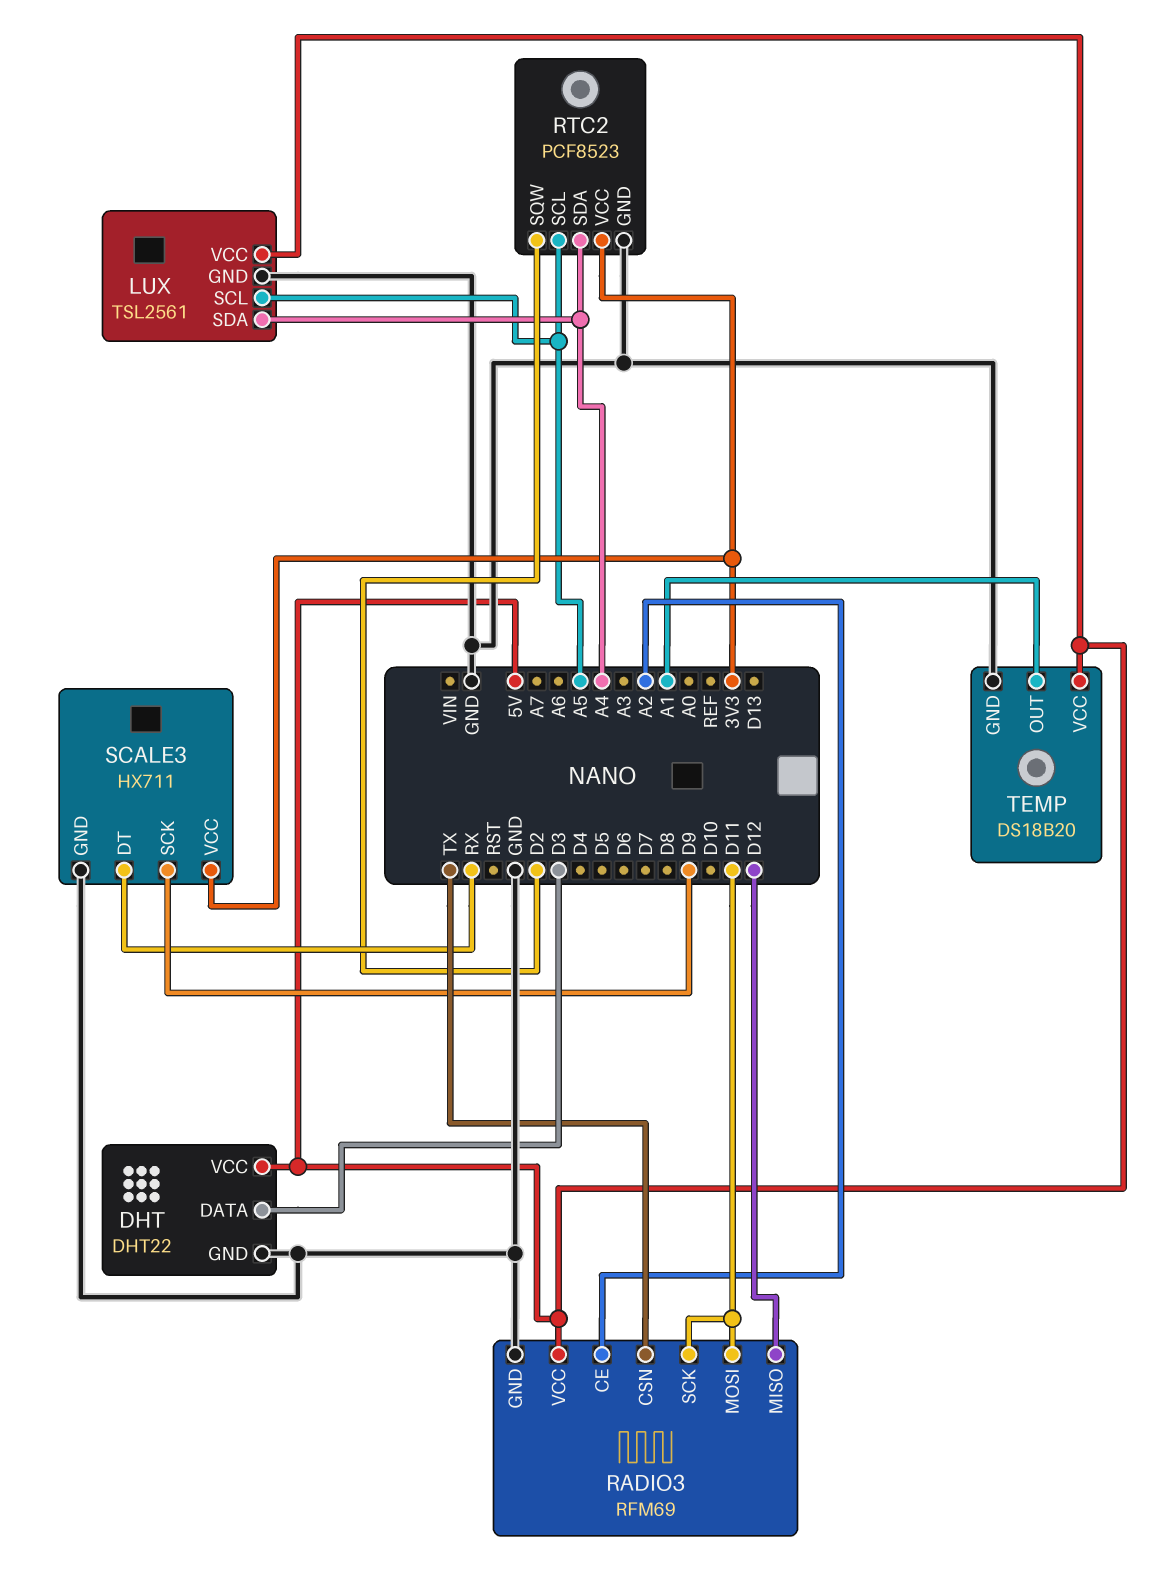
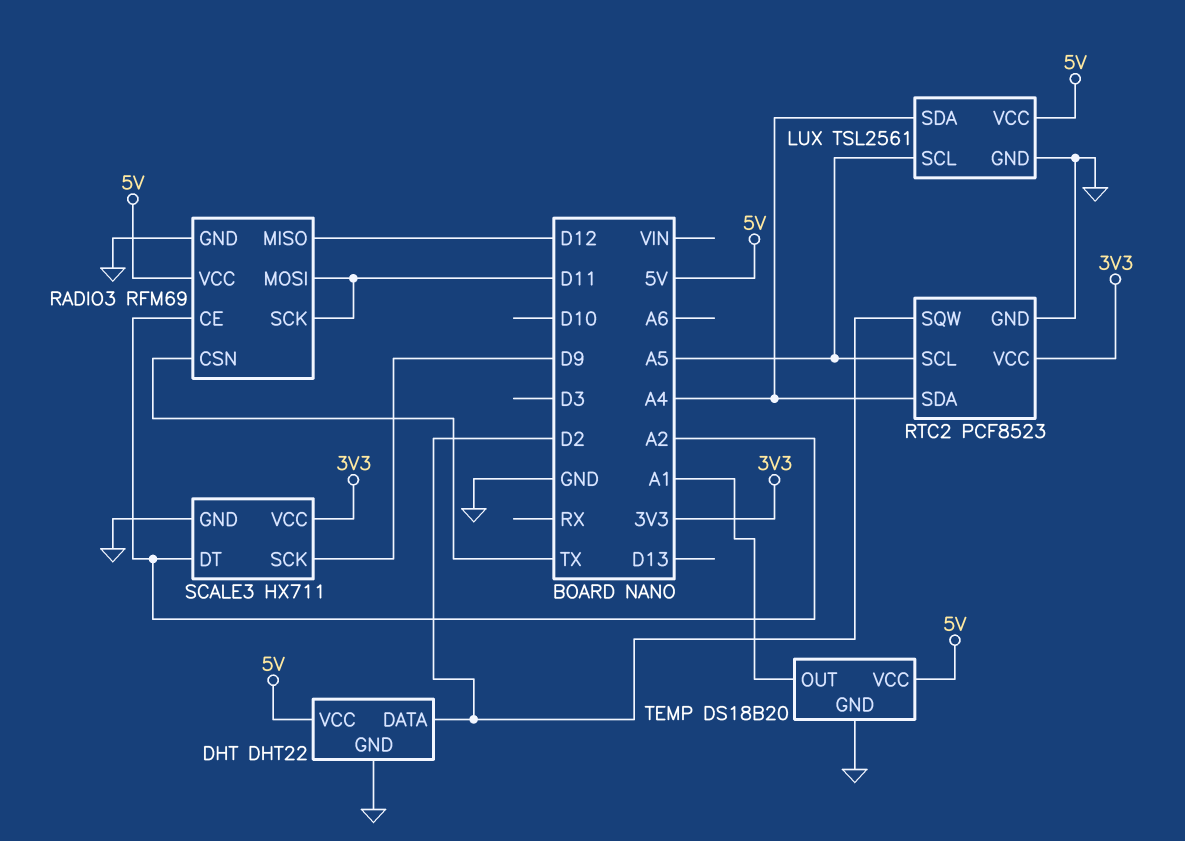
DHT pin DATA: D3 -> D2
SCALE3 pin DT: RX -> A2

